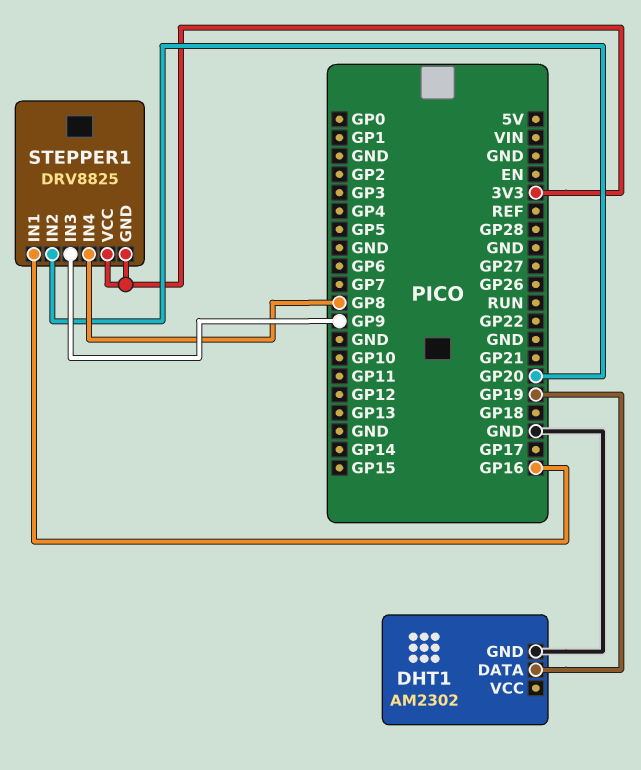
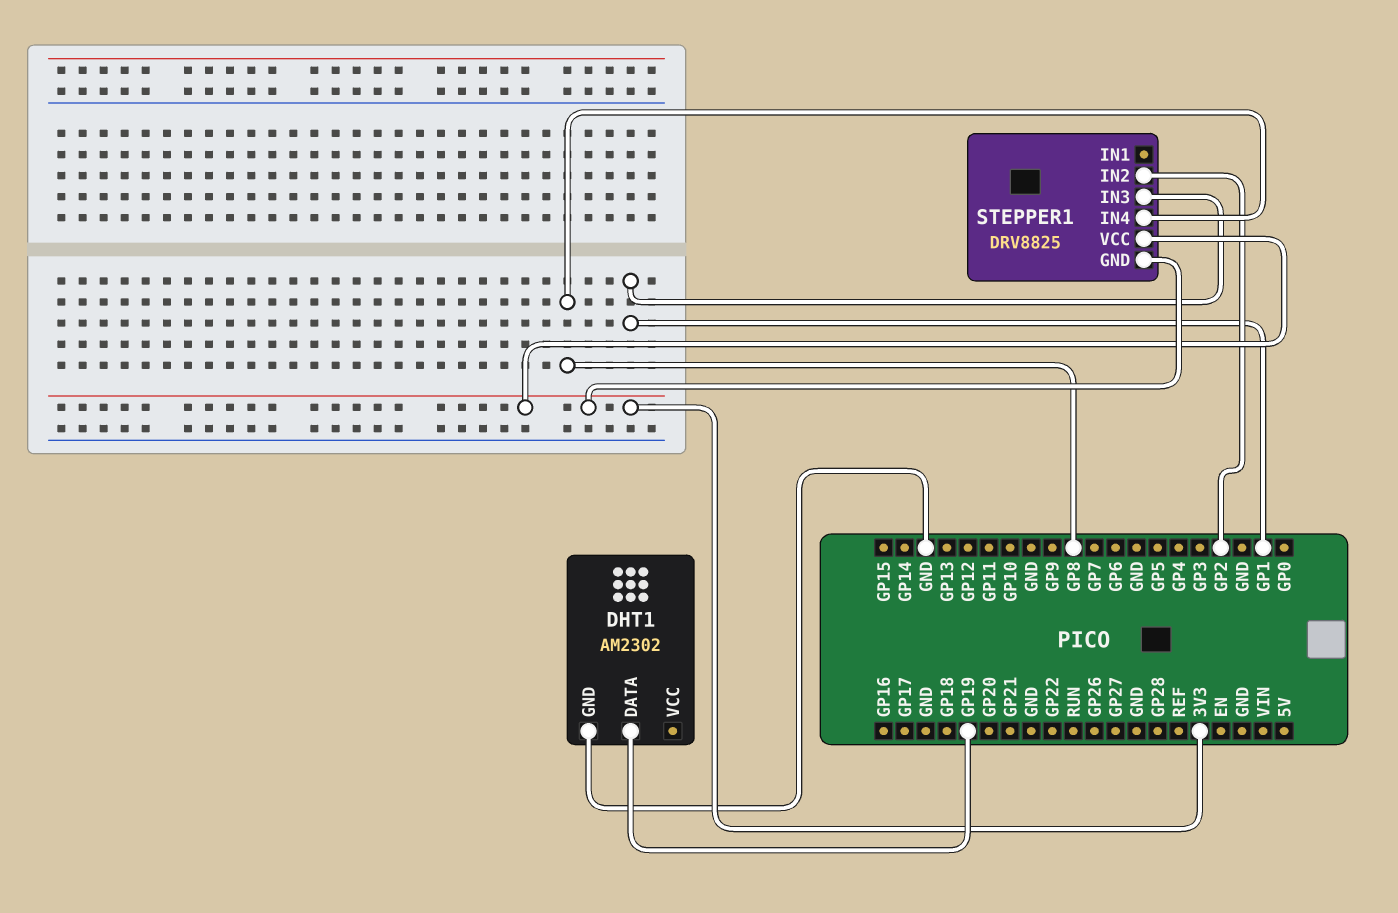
STEPPER1 pin IN1: GP16 -> none
STEPPER1 pin IN2: GP20 -> GP2
STEPPER1 pin IN3: GP9 -> GP1

